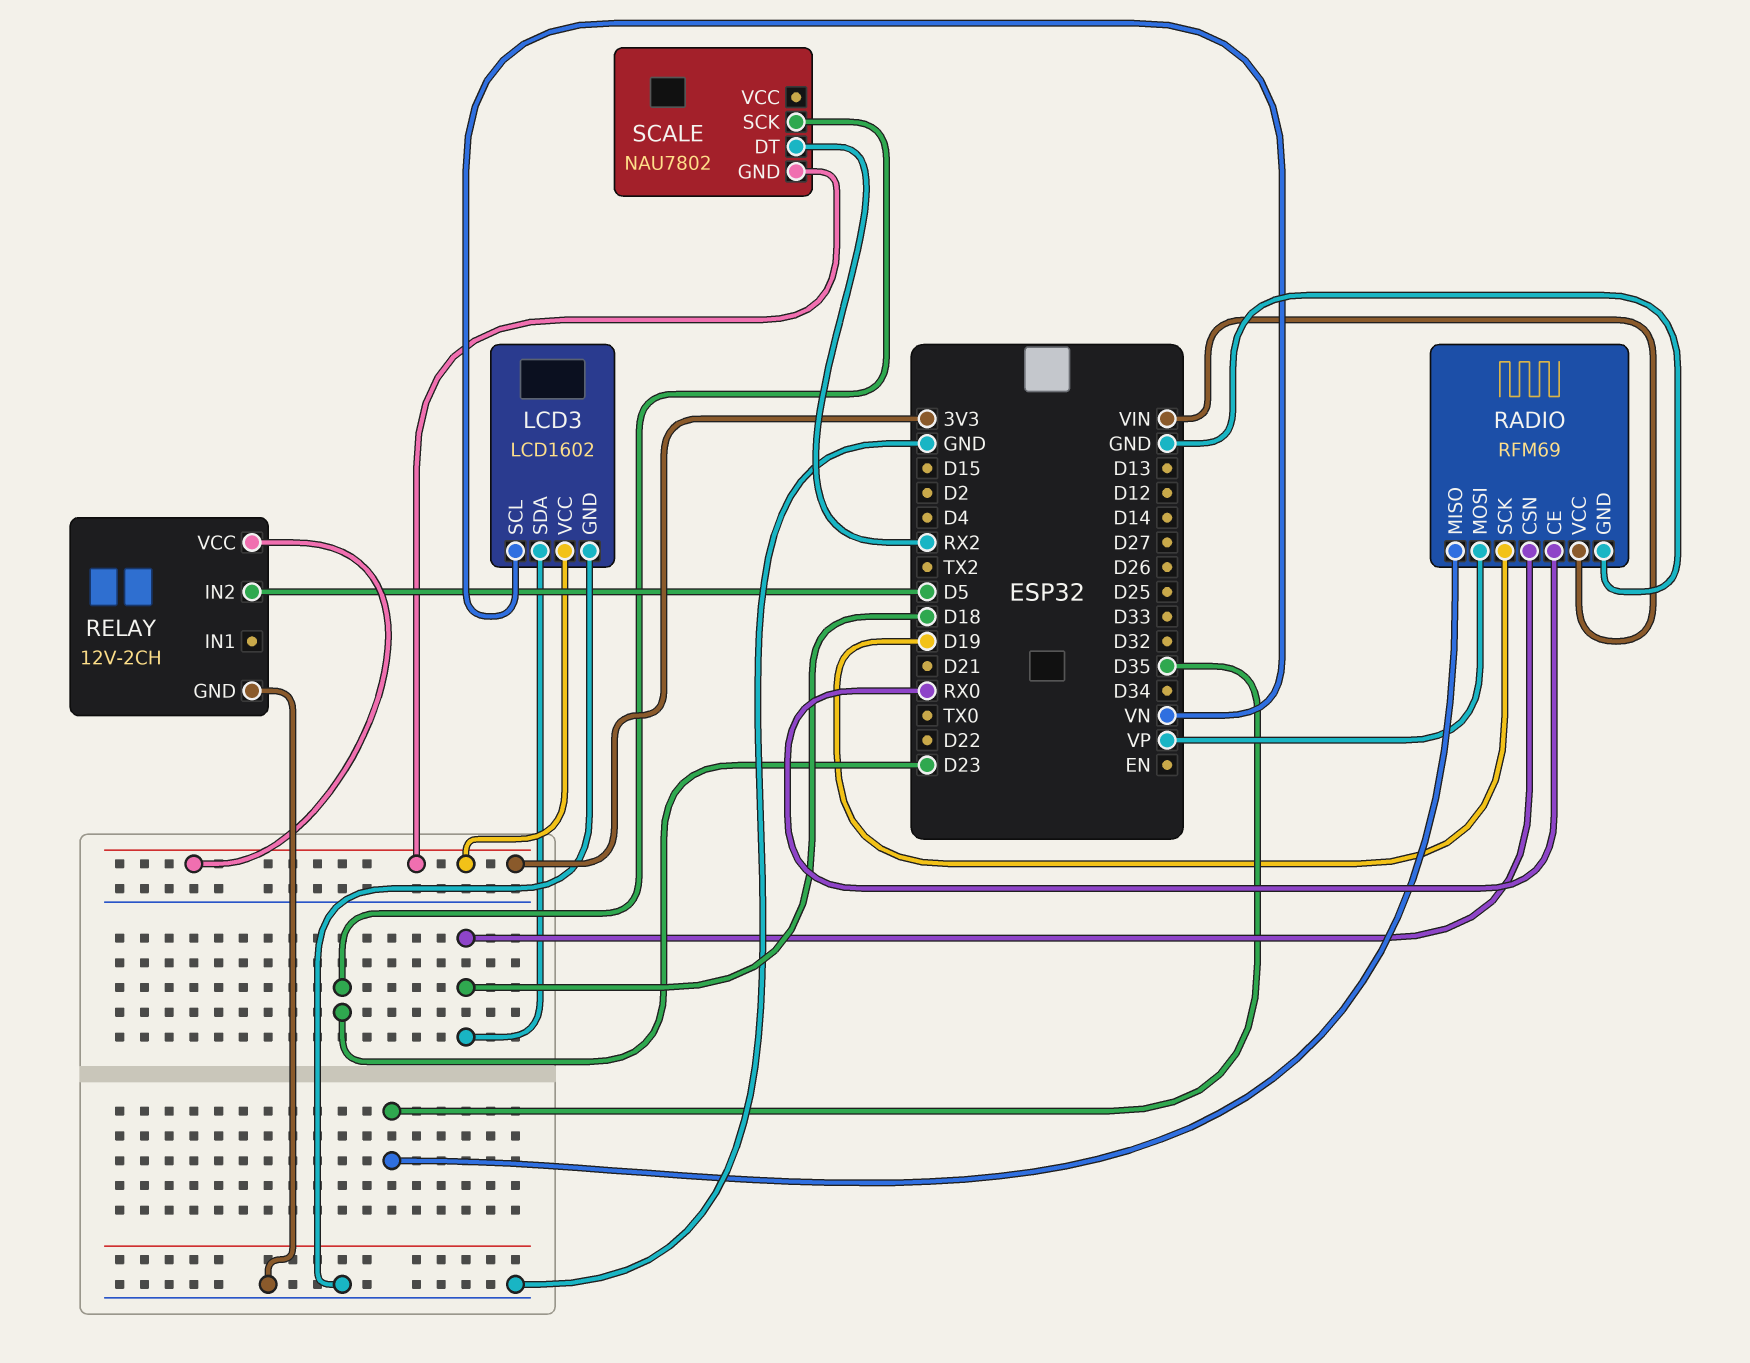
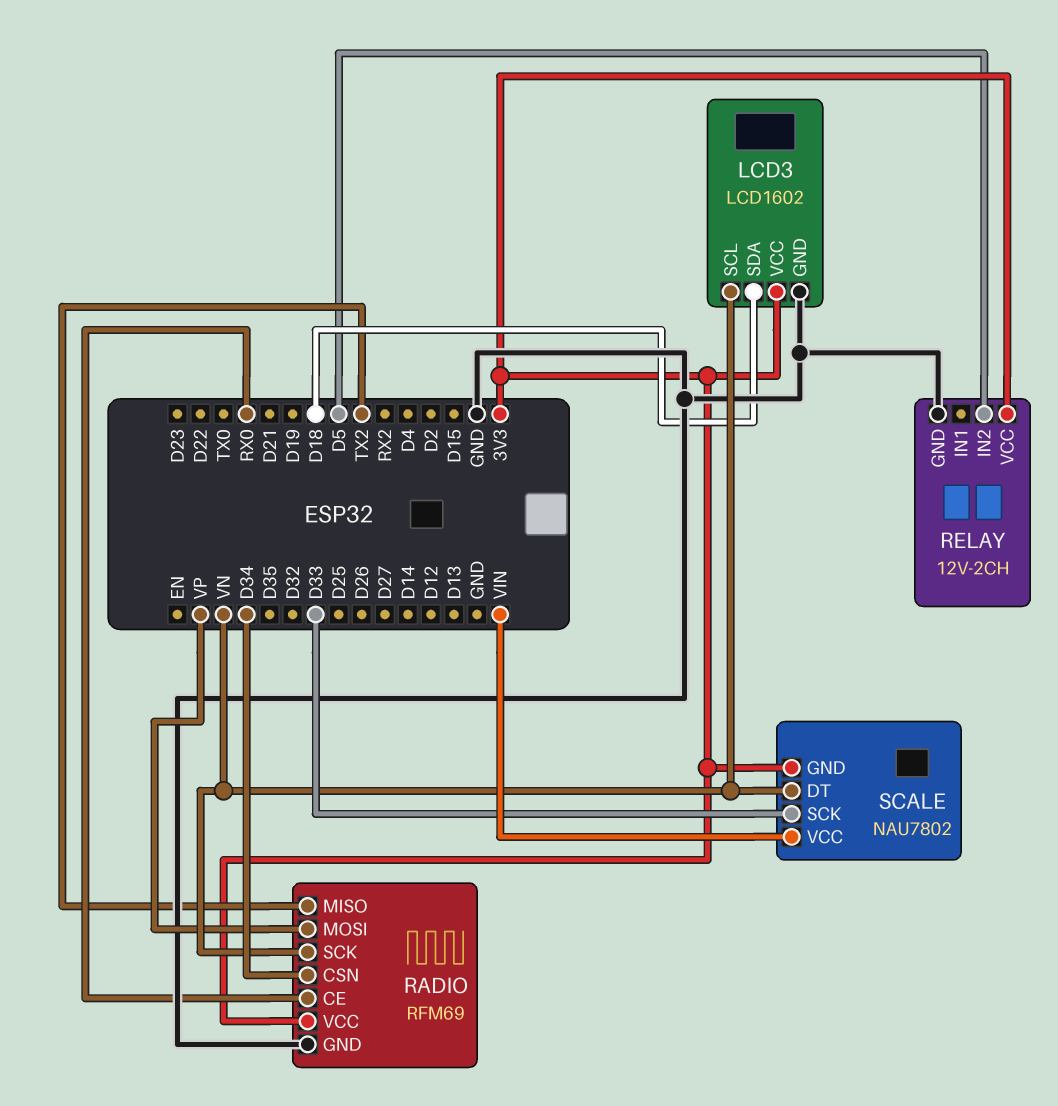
RADIO pin CSN: D18 -> D34
RADIO pin MISO: D35 -> TX2
RADIO pin SCK: D19 -> VN
RADIO pin VCC: VIN -> 3V3
SCALE pin DT: RX2 -> VN
SCALE pin SCK: D23 -> D33
SCALE pin VCC: none -> VIN

